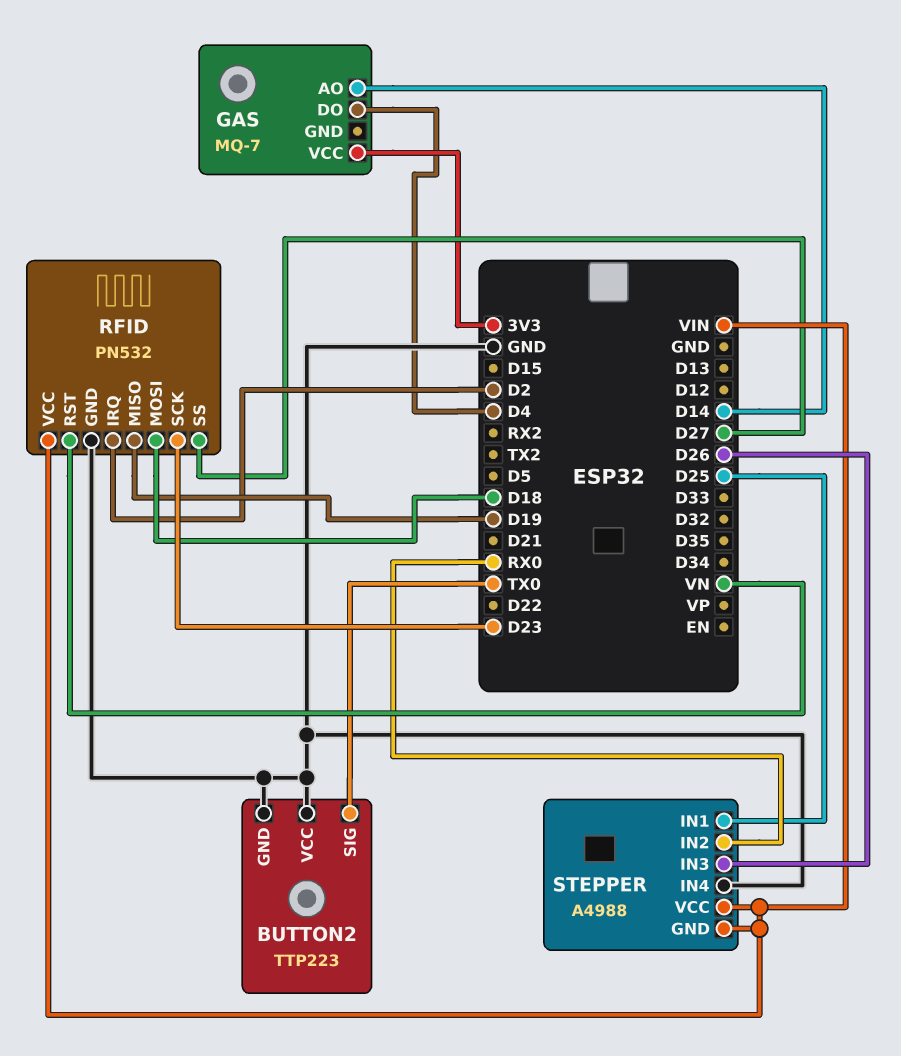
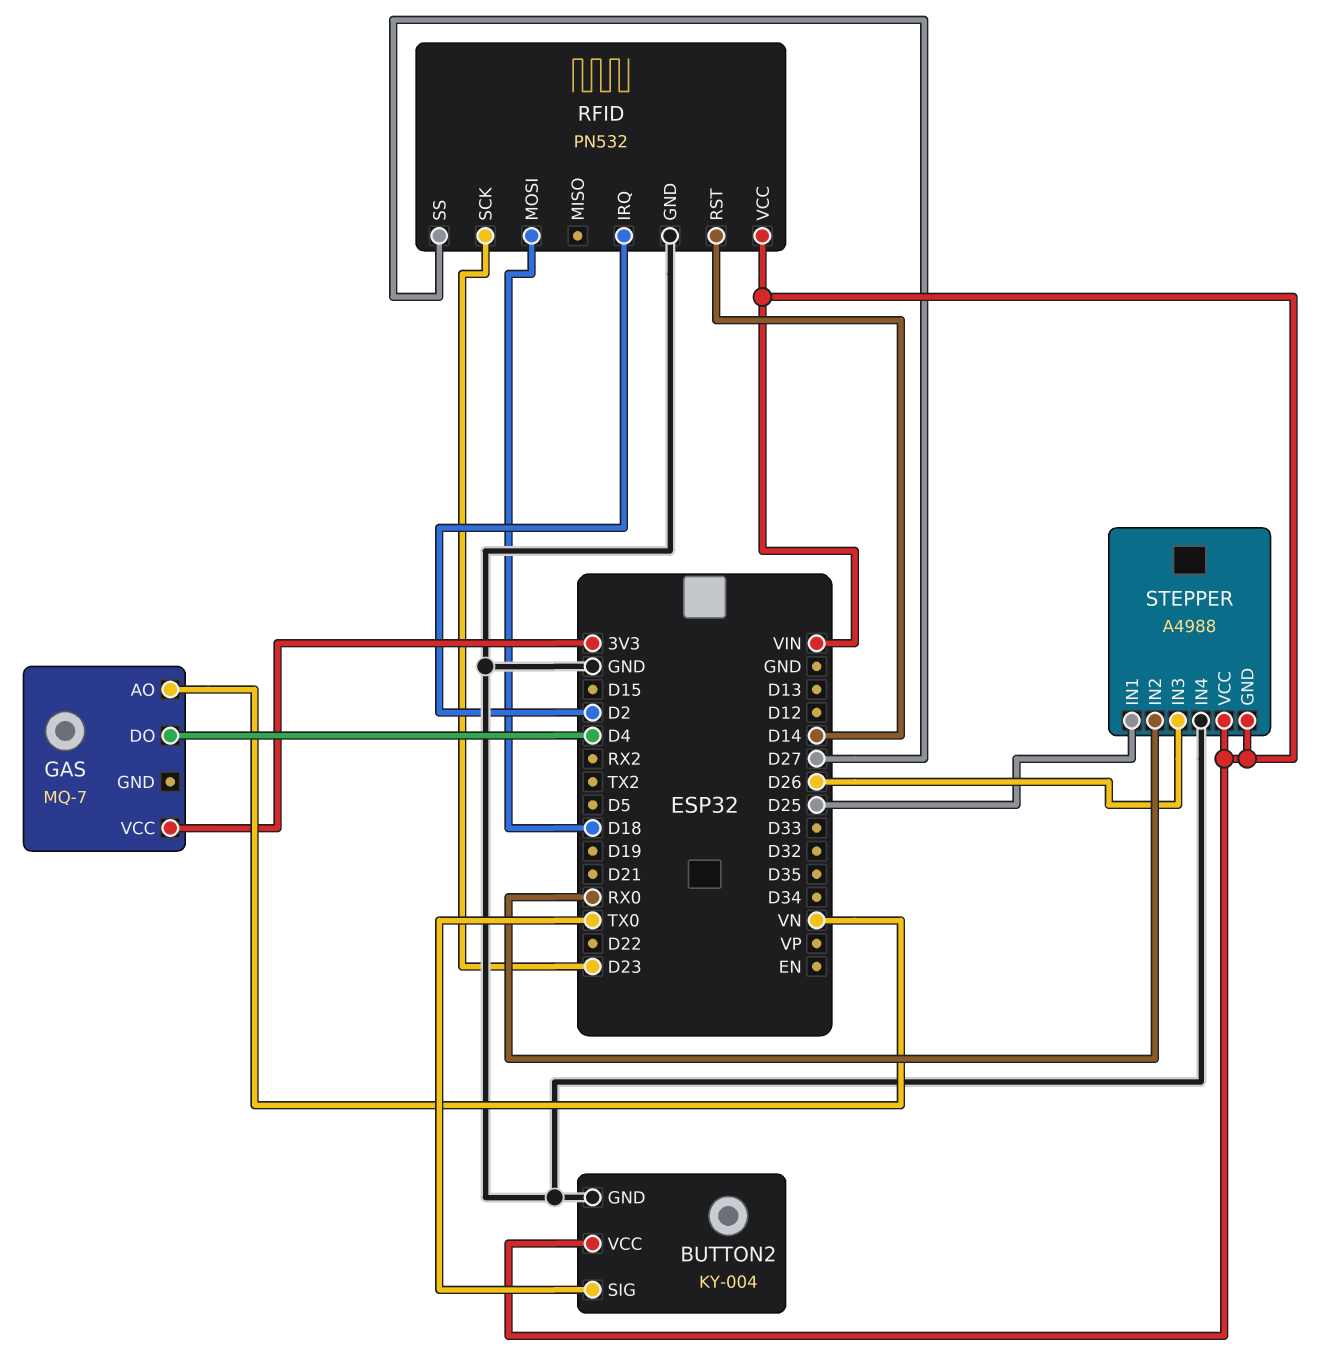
BUTTON2: TTP223 -> KY-004
BUTTON2 pin VCC: GND -> VIN
GAS pin AO: D14 -> VN
RFID pin MISO: D19 -> none
RFID pin RST: VN -> D14

